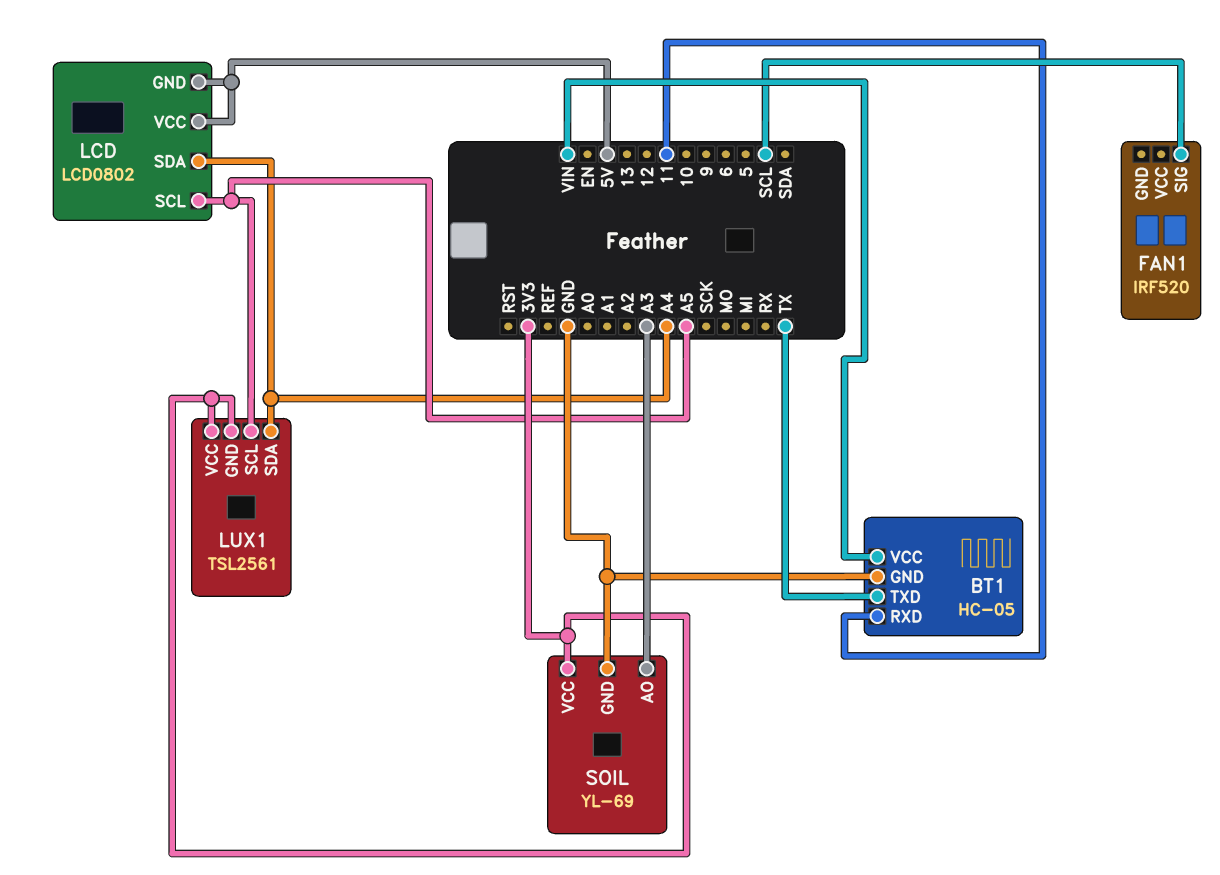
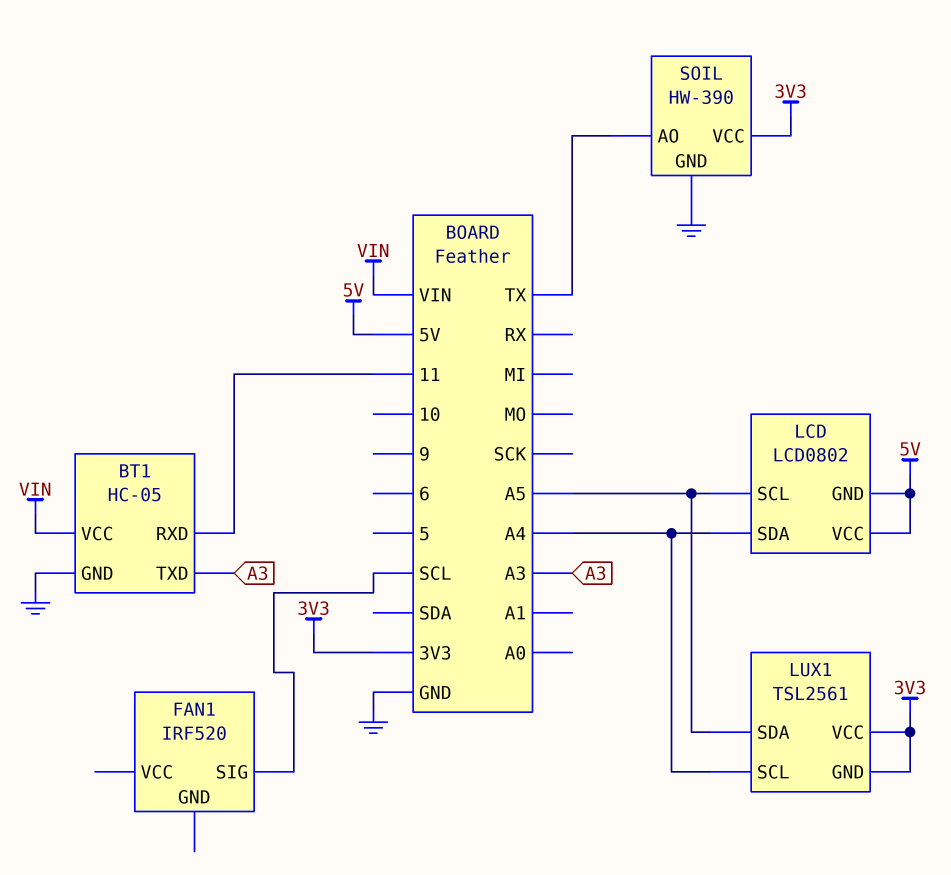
BT1 pin TXD: TX -> A3
LUX1 pin SCL: A5 -> A4
LUX1 pin SDA: A4 -> A5
SOIL: YL-69 -> HW-390
SOIL pin AO: A3 -> TX

